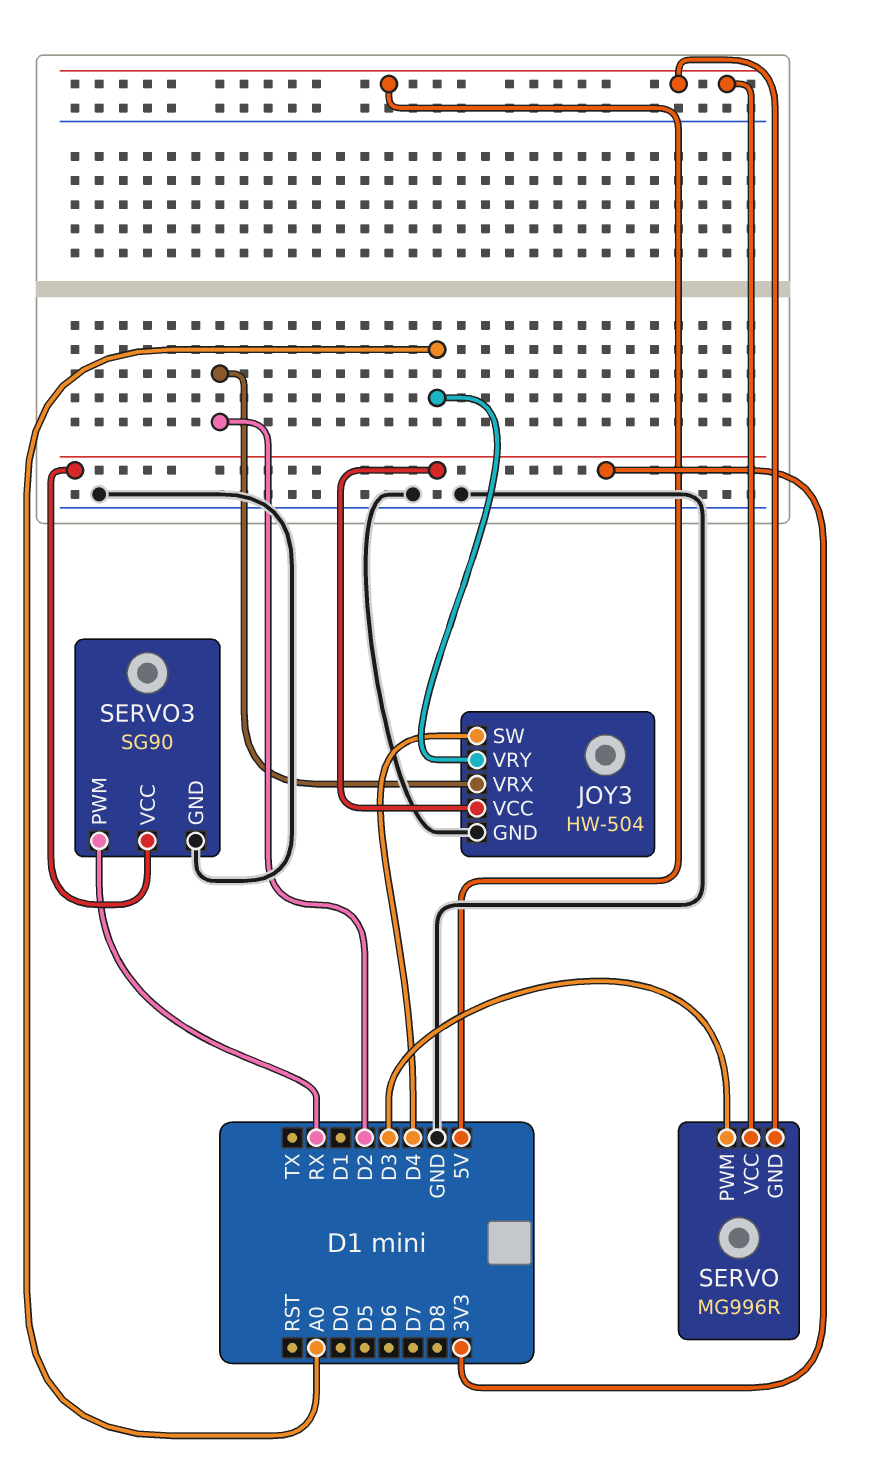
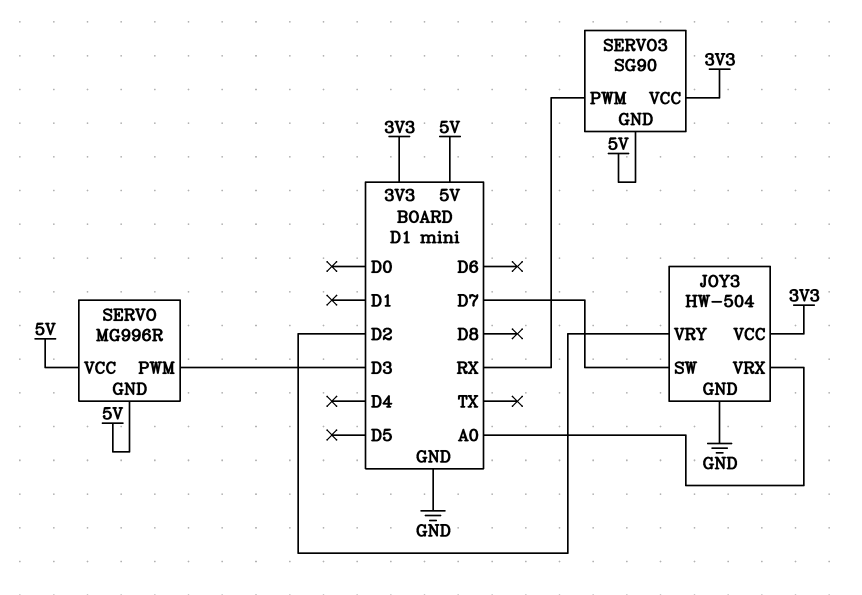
JOY3 pin SW: D4 -> D7
JOY3 pin VRX: D2 -> A0
JOY3 pin VRY: A0 -> D2
SERVO3 pin GND: GND -> 5V

